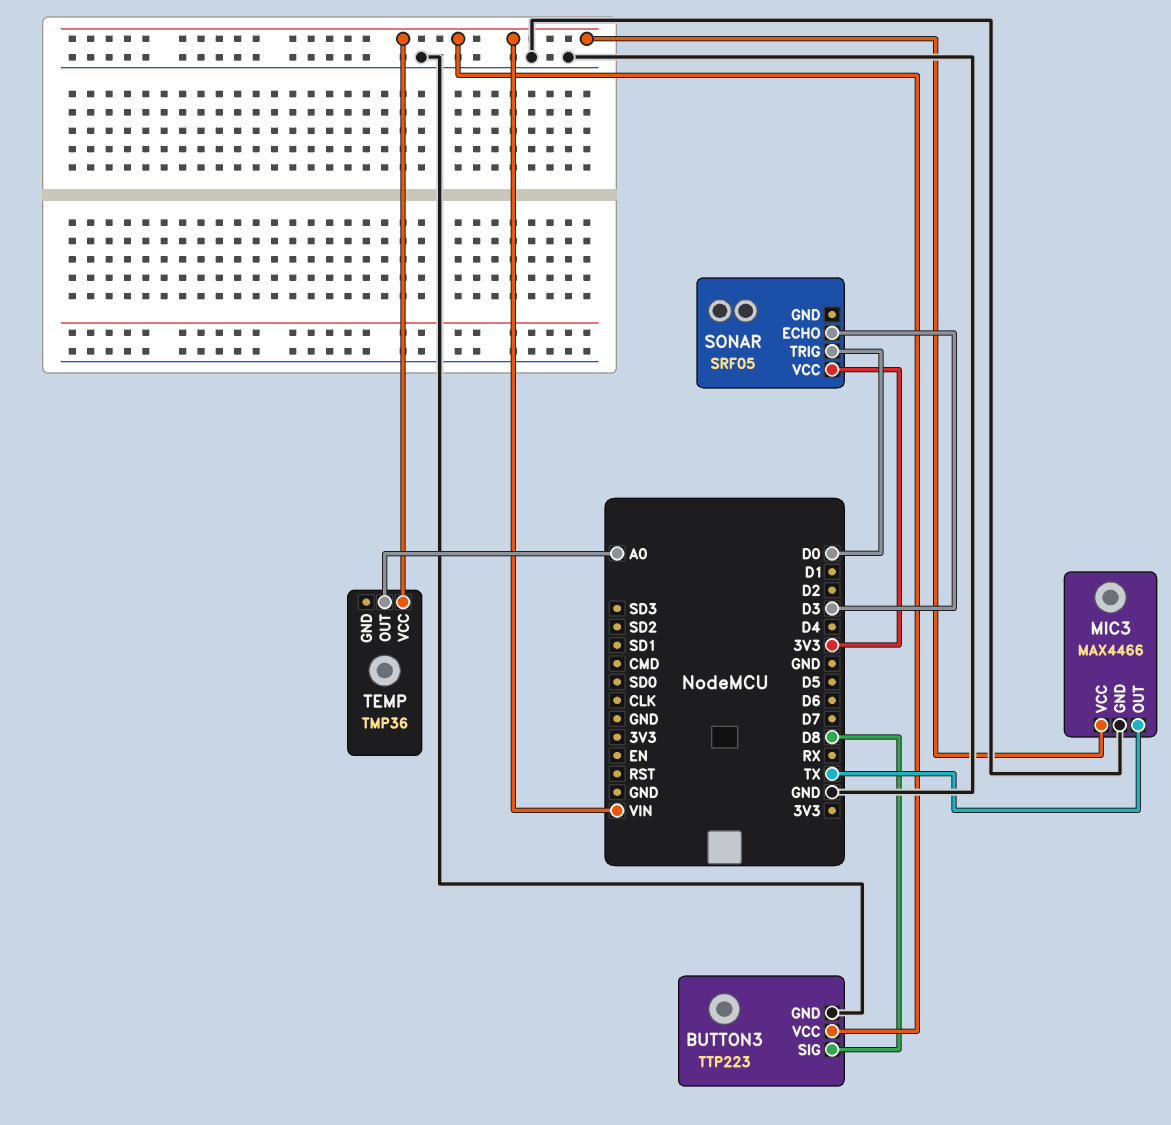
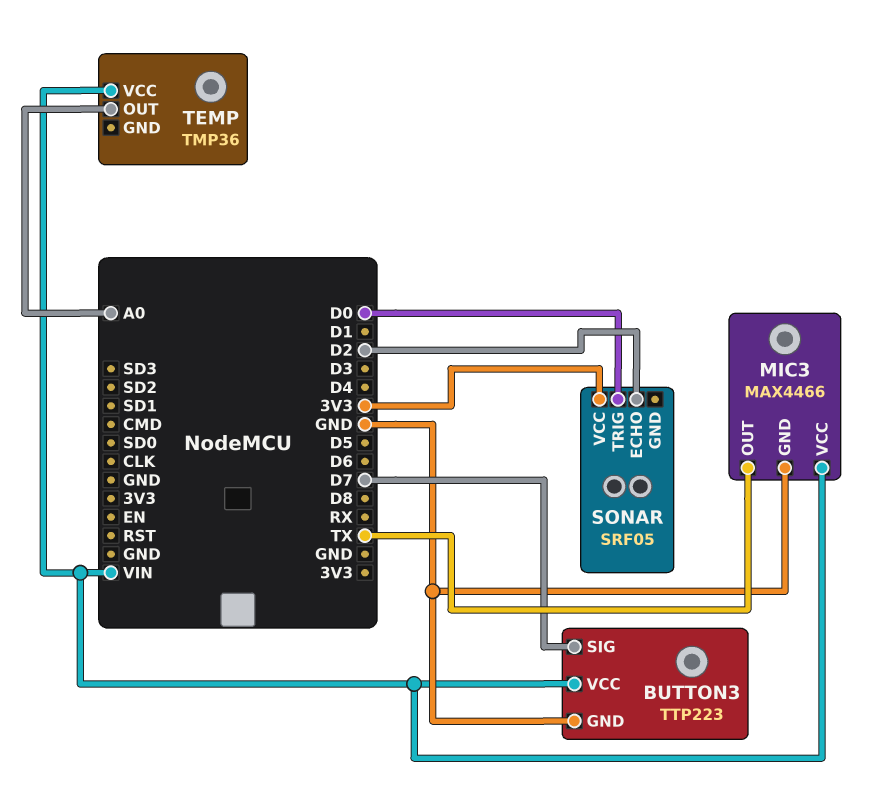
BUTTON3 pin SIG: D8 -> D7
SONAR pin ECHO: D3 -> D2

